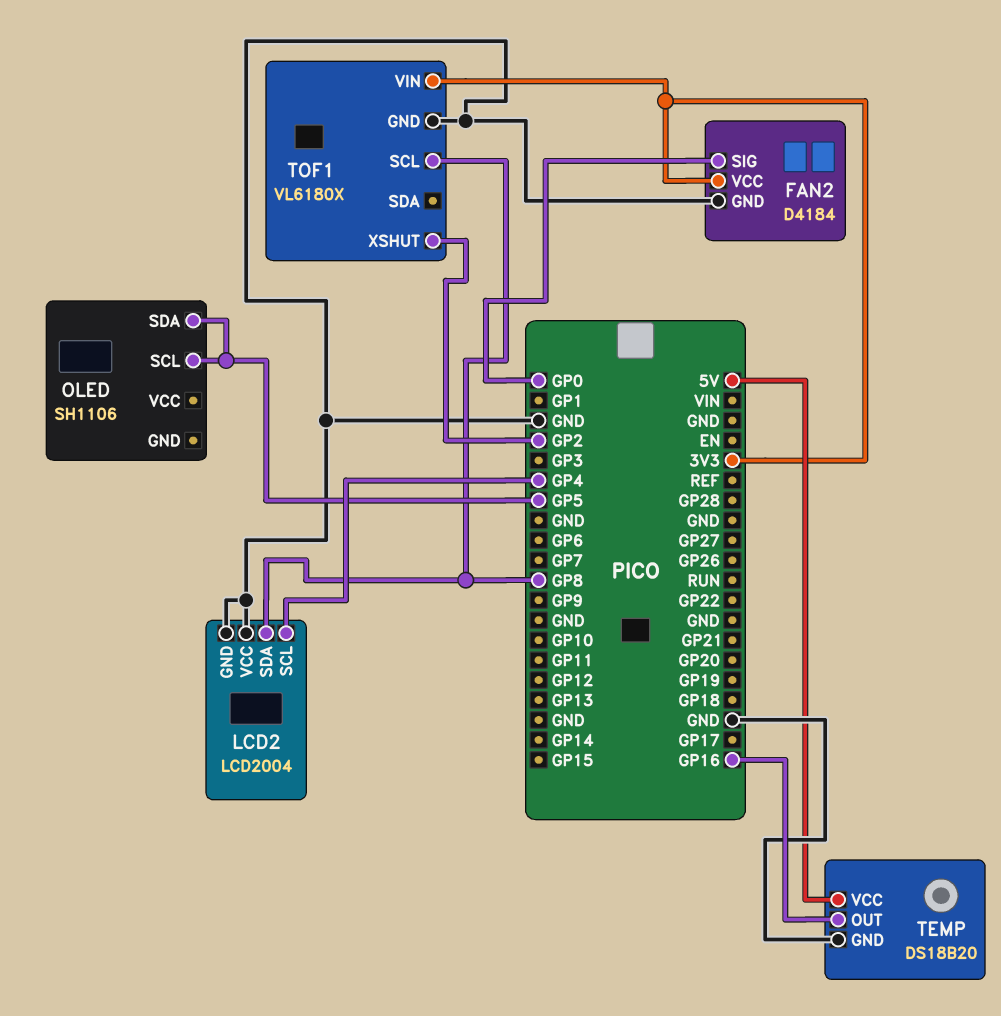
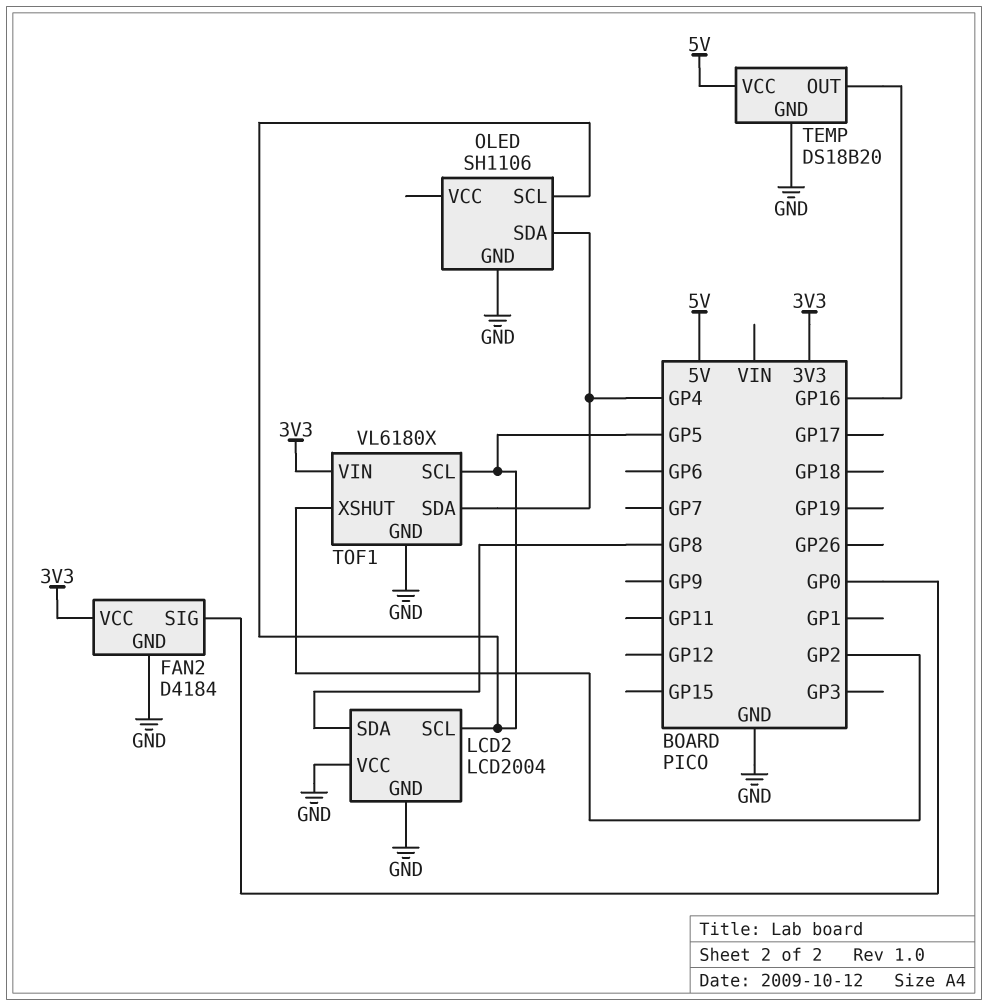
LCD2 pin SCL: GP4 -> GP5
OLED pin GND: none -> GND
OLED pin SDA: GP5 -> GP4
TOF1 pin SCL: GP8 -> GP5
TOF1 pin SDA: none -> GP4

